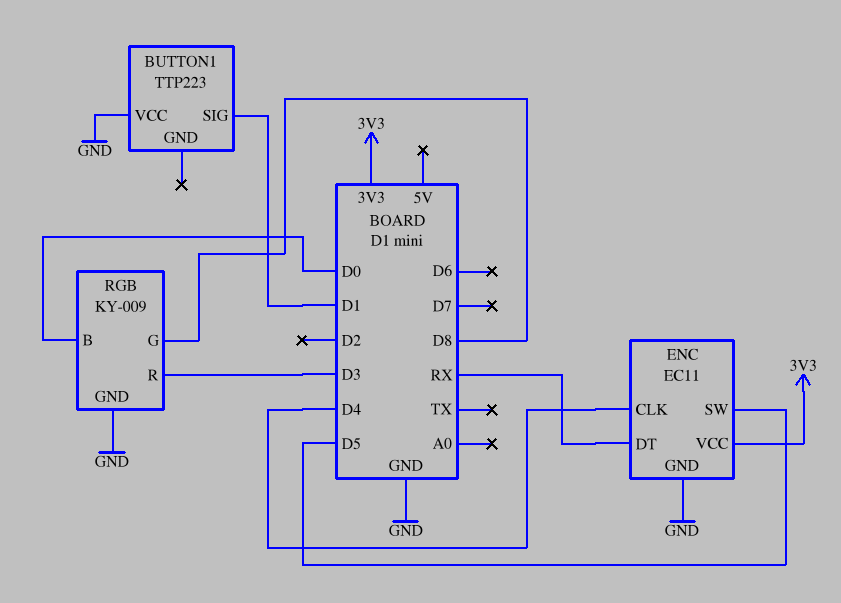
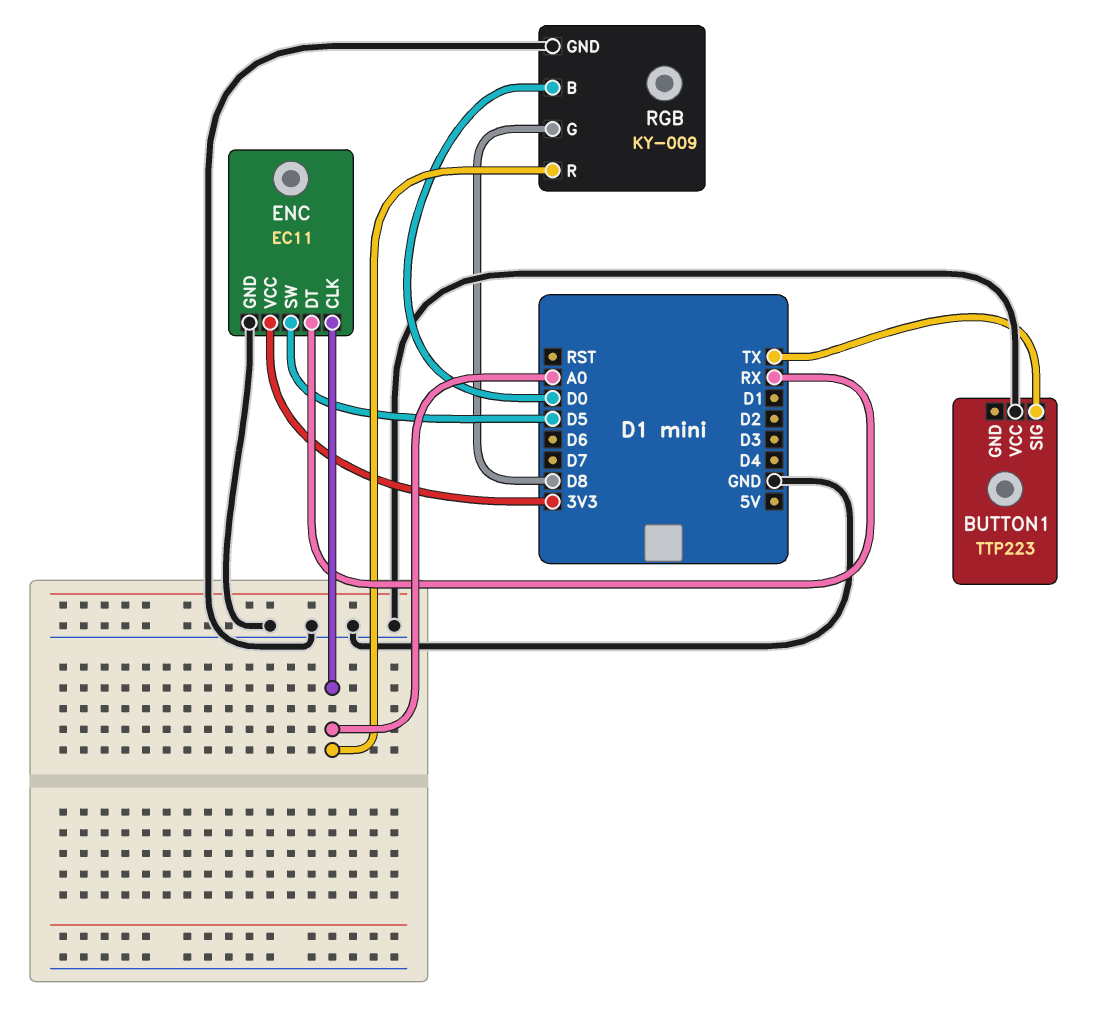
BUTTON1 pin SIG: D1 -> TX
ENC pin CLK: D4 -> A0
RGB pin R: D3 -> A0

